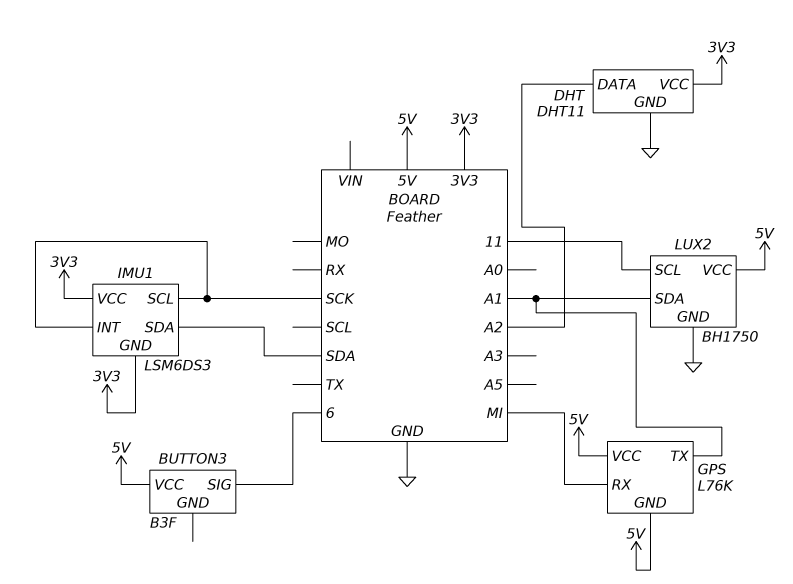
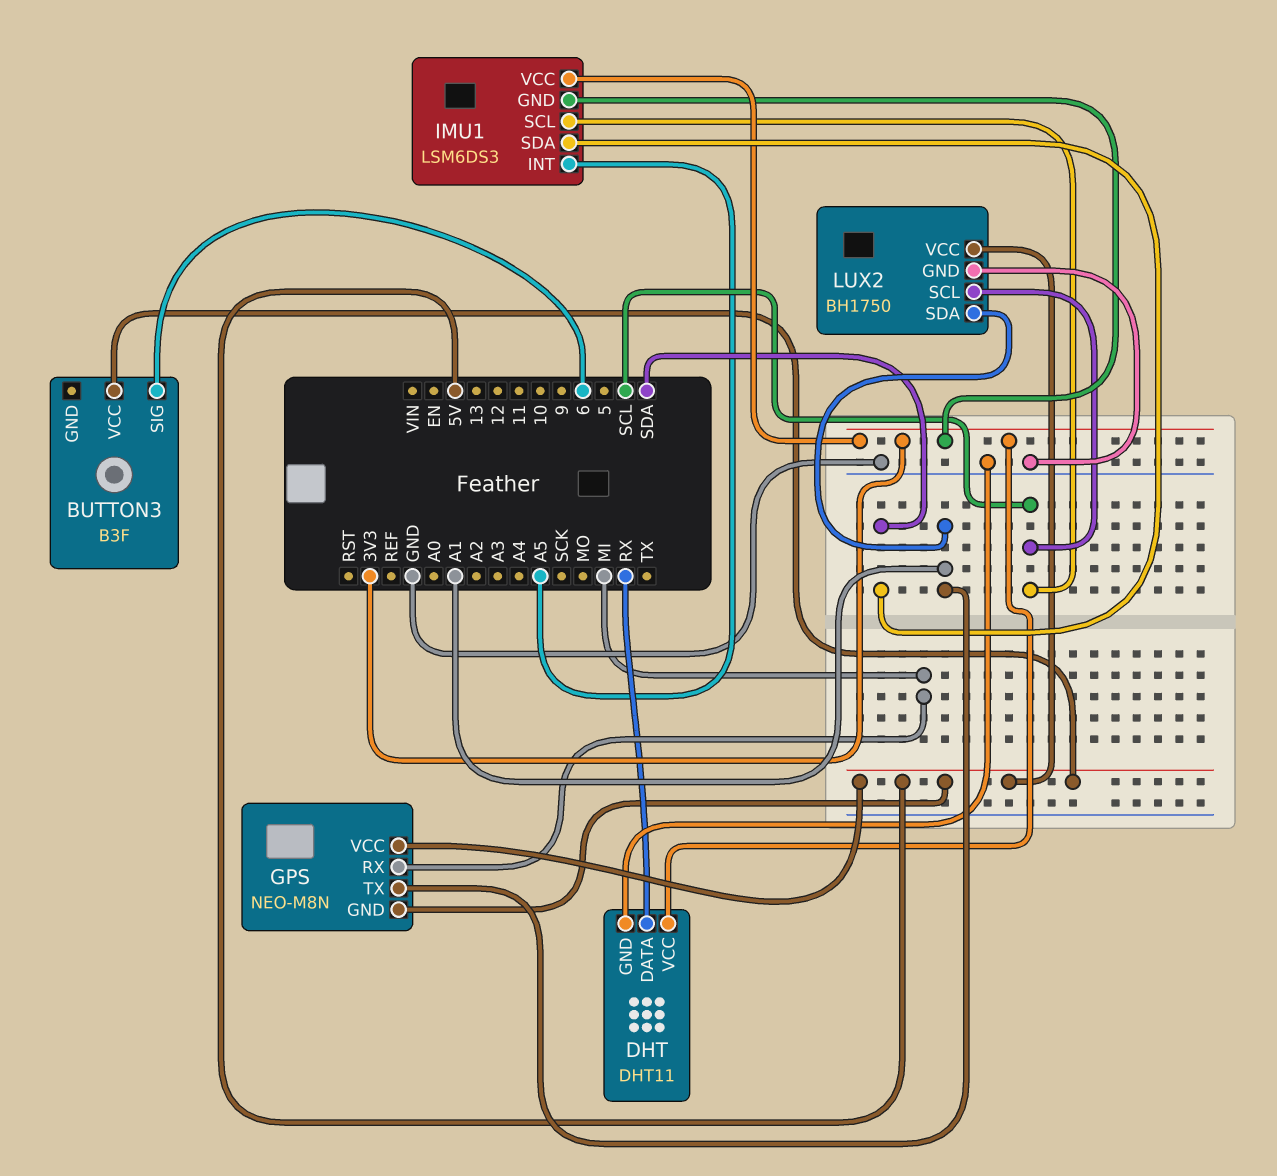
DHT pin DATA: A2 -> RX
GPS: L76K -> NEO-M8N
IMU1 pin INT: SCK -> A5
IMU1 pin SCL: SCK -> SCL
LUX2 pin SCL: 11 -> SCL

